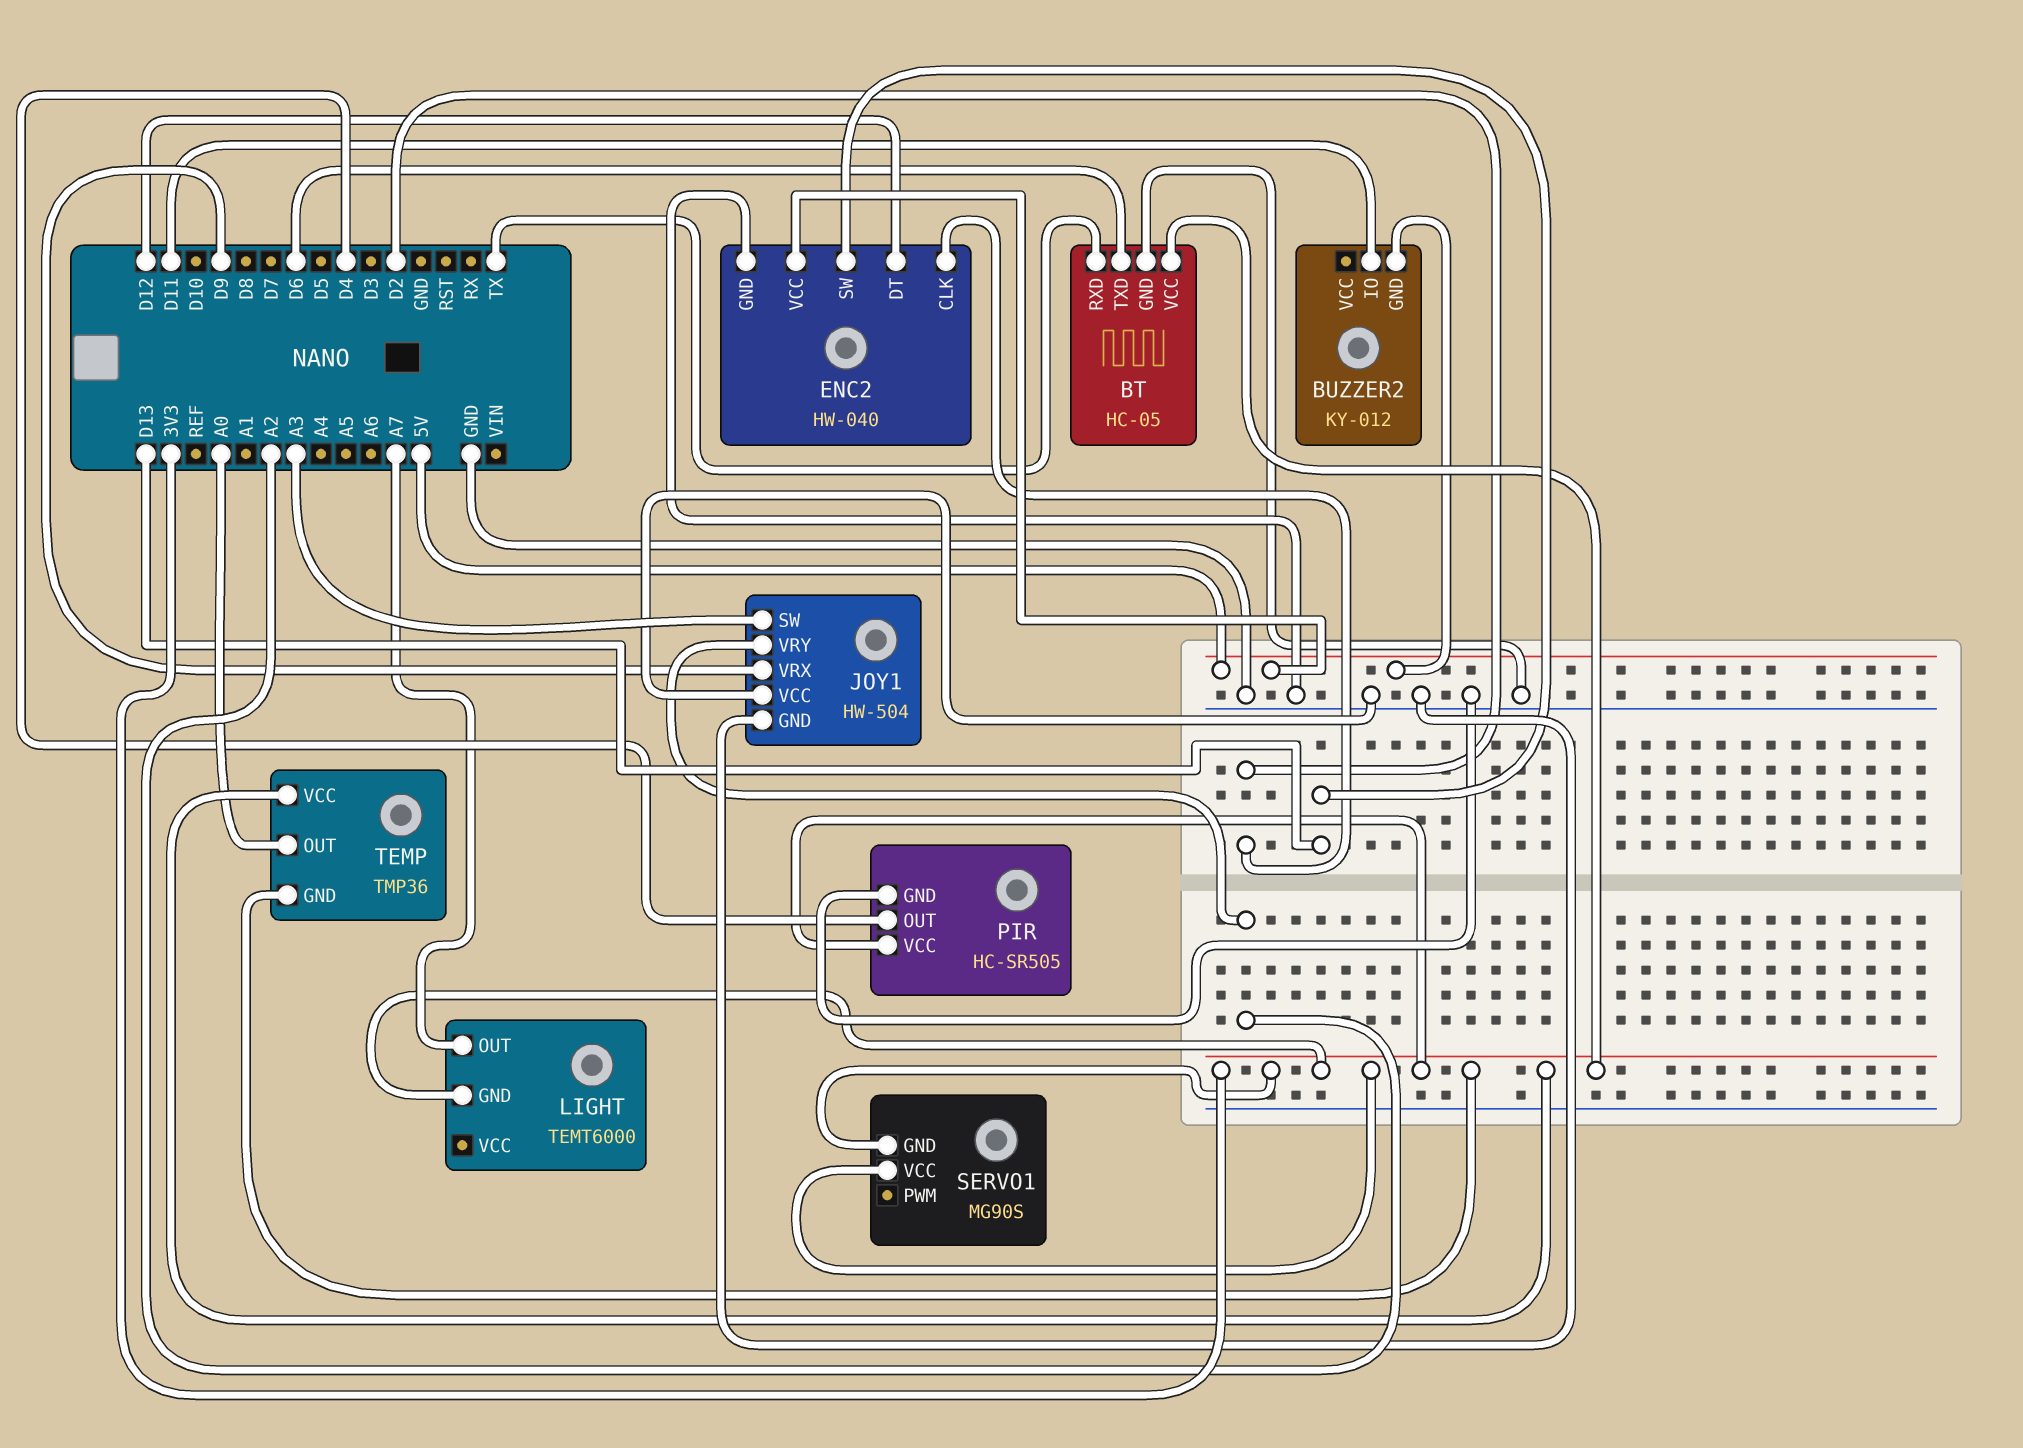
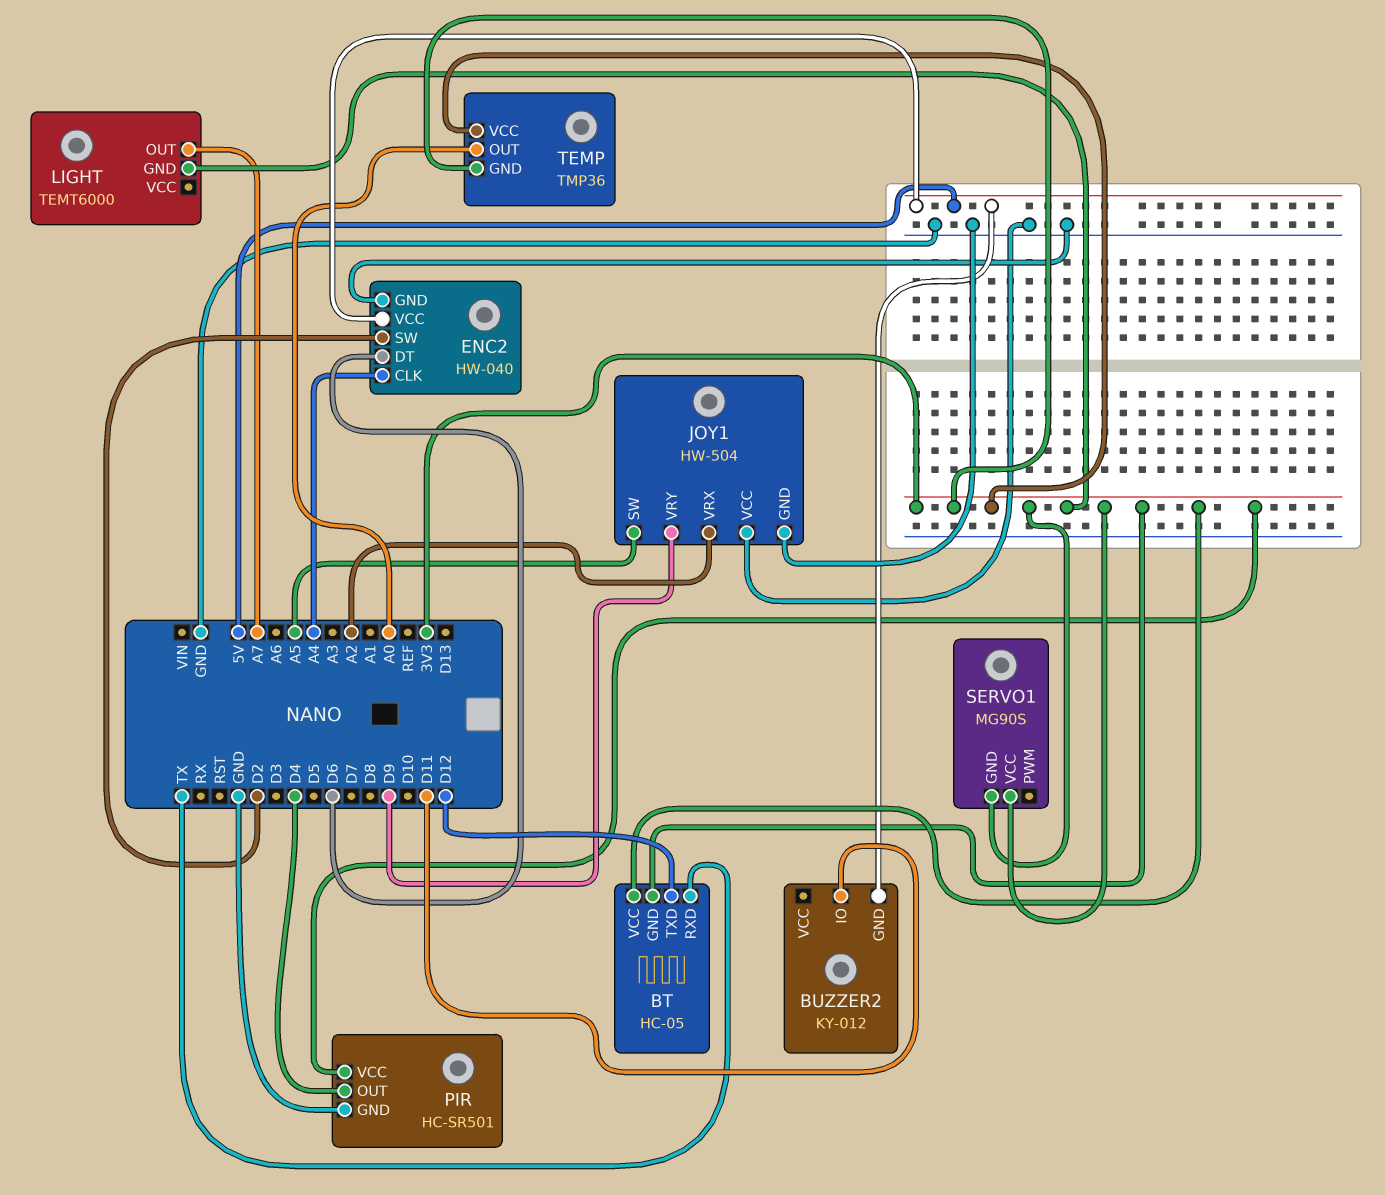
BT pin GND: GND -> 3V3
BT pin TXD: D6 -> D12
ENC2 pin CLK: D2 -> A4
ENC2 pin DT: D12 -> D6
ENC2 pin SW: D13 -> D2
JOY1 pin SW: A3 -> A5
JOY1 pin VRX: D9 -> A2
JOY1 pin VRY: A2 -> D9
PIR: HC-SR505 -> HC-SR501

